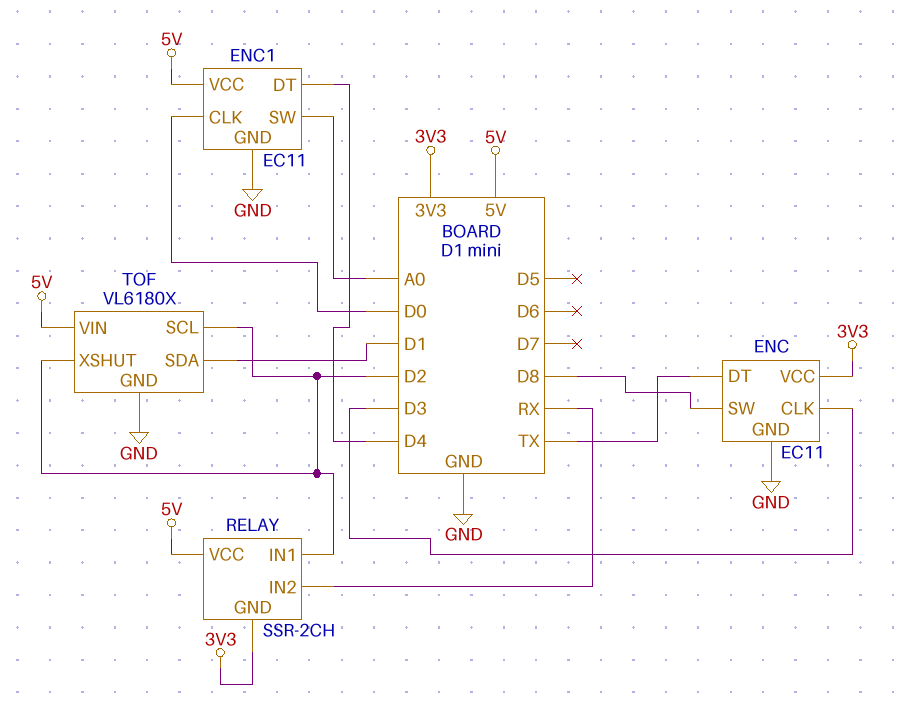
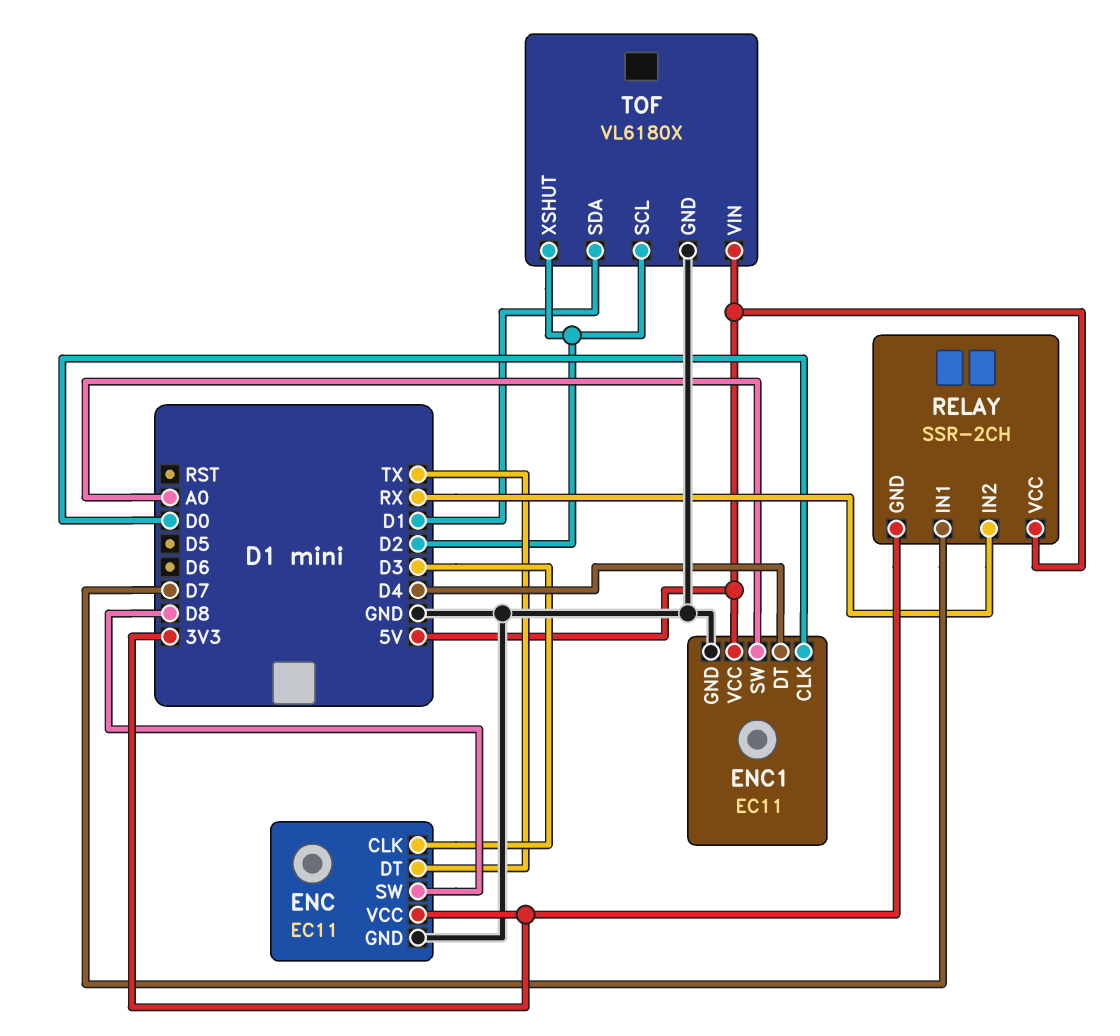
RELAY pin IN1: D2 -> D7

